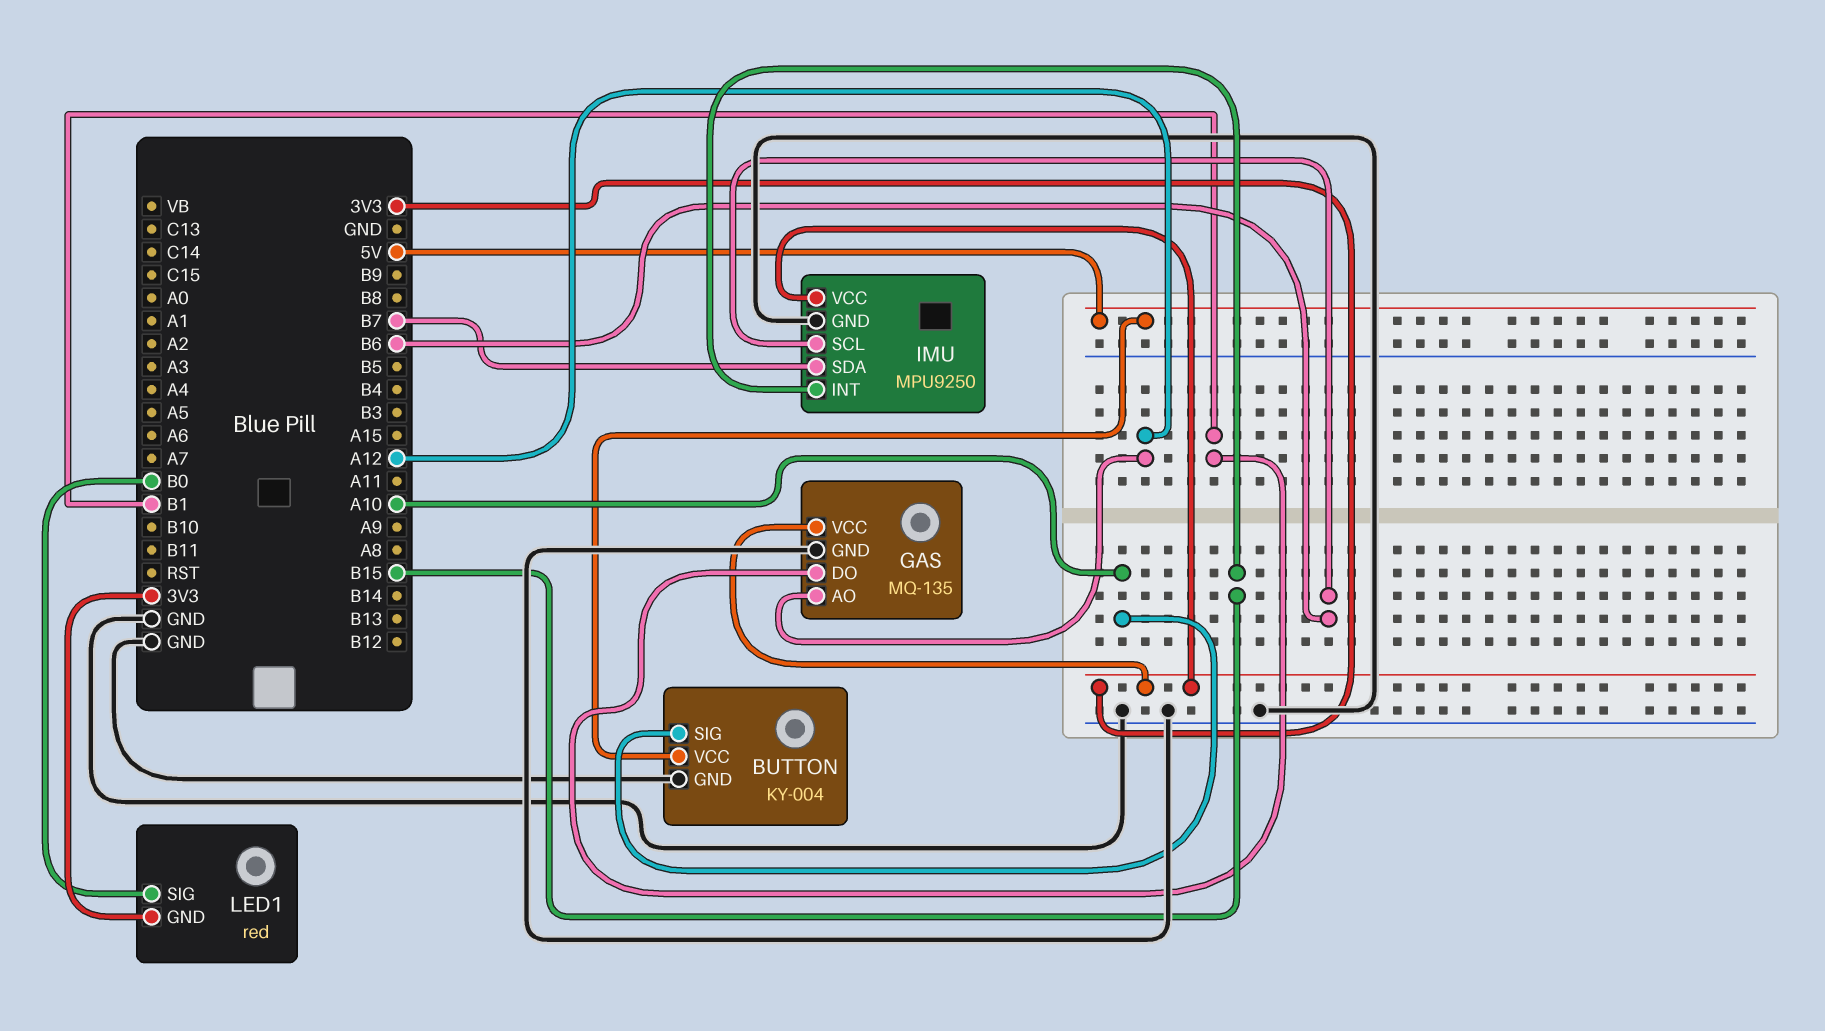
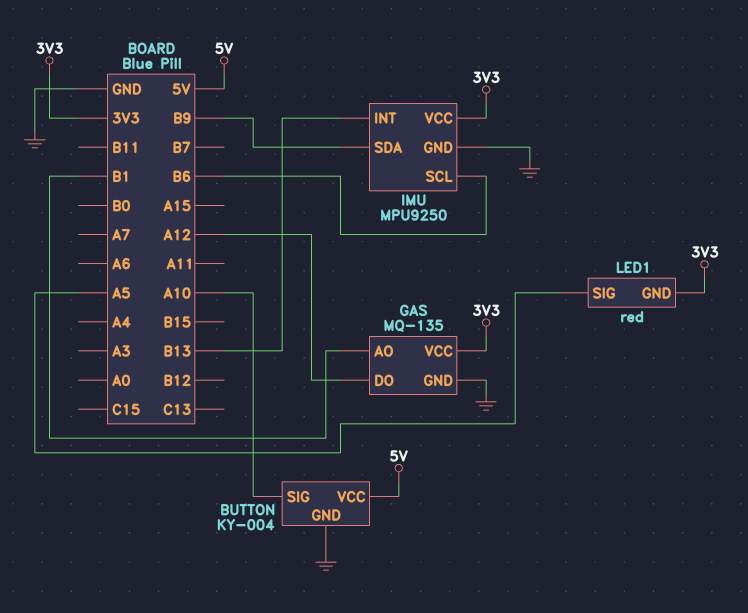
GAS pin AO: A12 -> B1
GAS pin DO: B1 -> A12
IMU pin INT: B15 -> B13
IMU pin SDA: B7 -> B9
LED1 pin SIG: B0 -> A5

